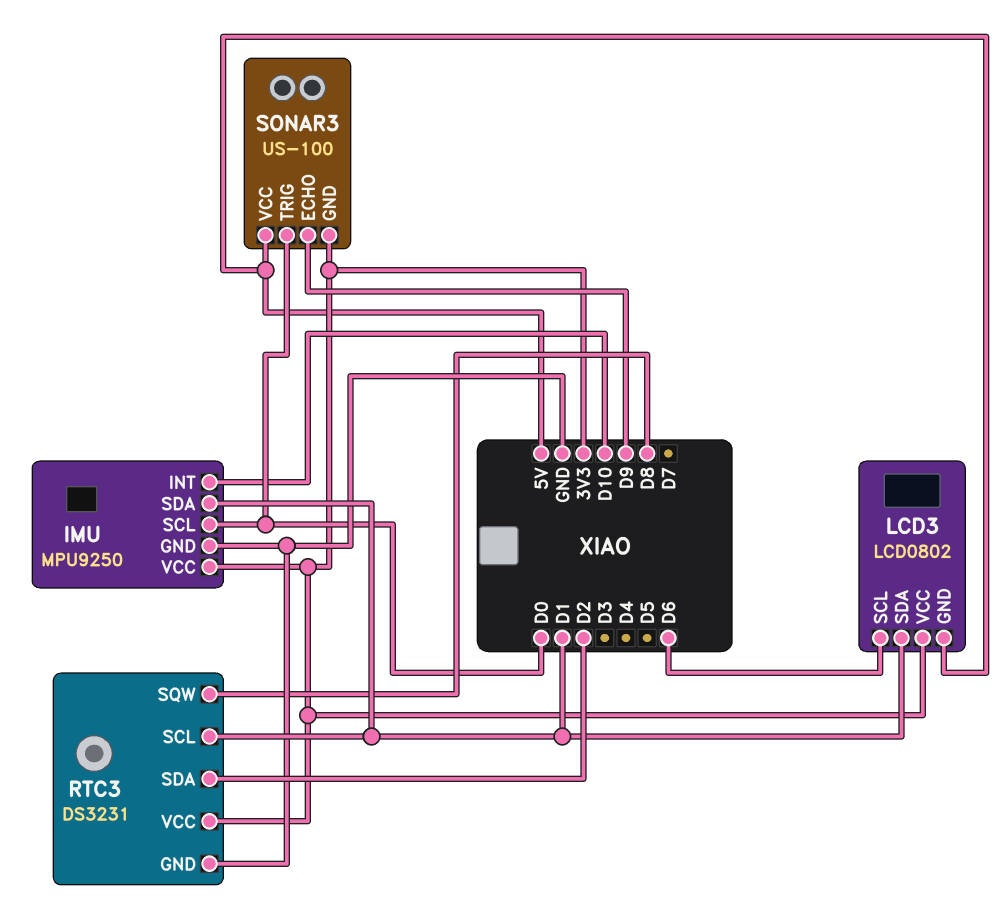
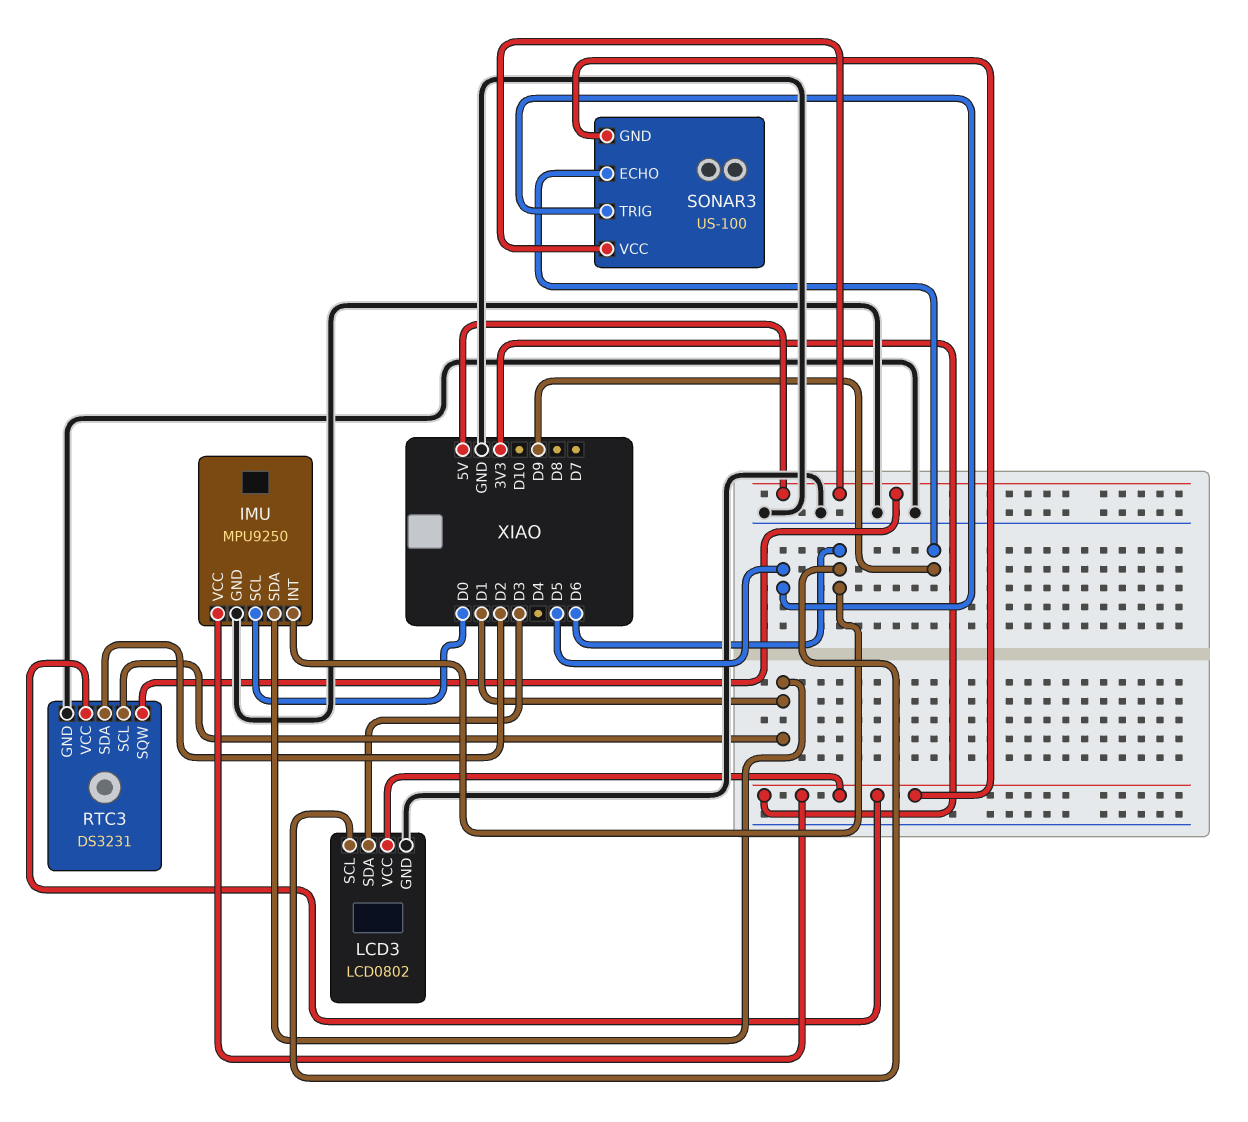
IMU pin INT: D10 -> D6
LCD3 pin GND: 5V -> GND
LCD3 pin SDA: D1 -> D3
RTC3 pin SQW: D8 -> 5V
SONAR3 pin TRIG: D0 -> D5

